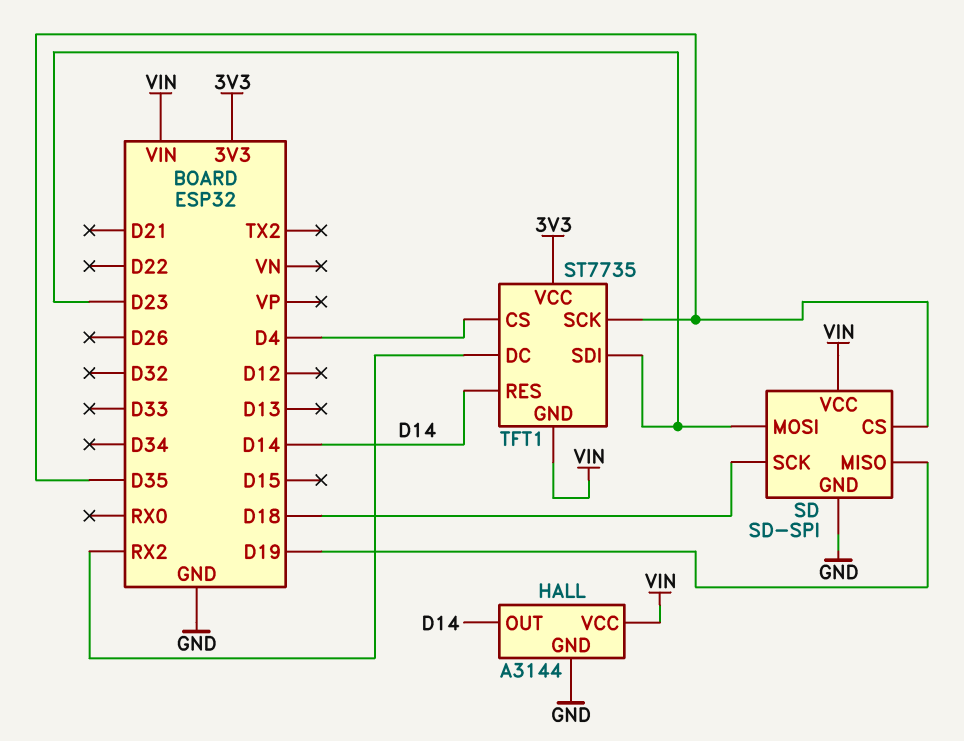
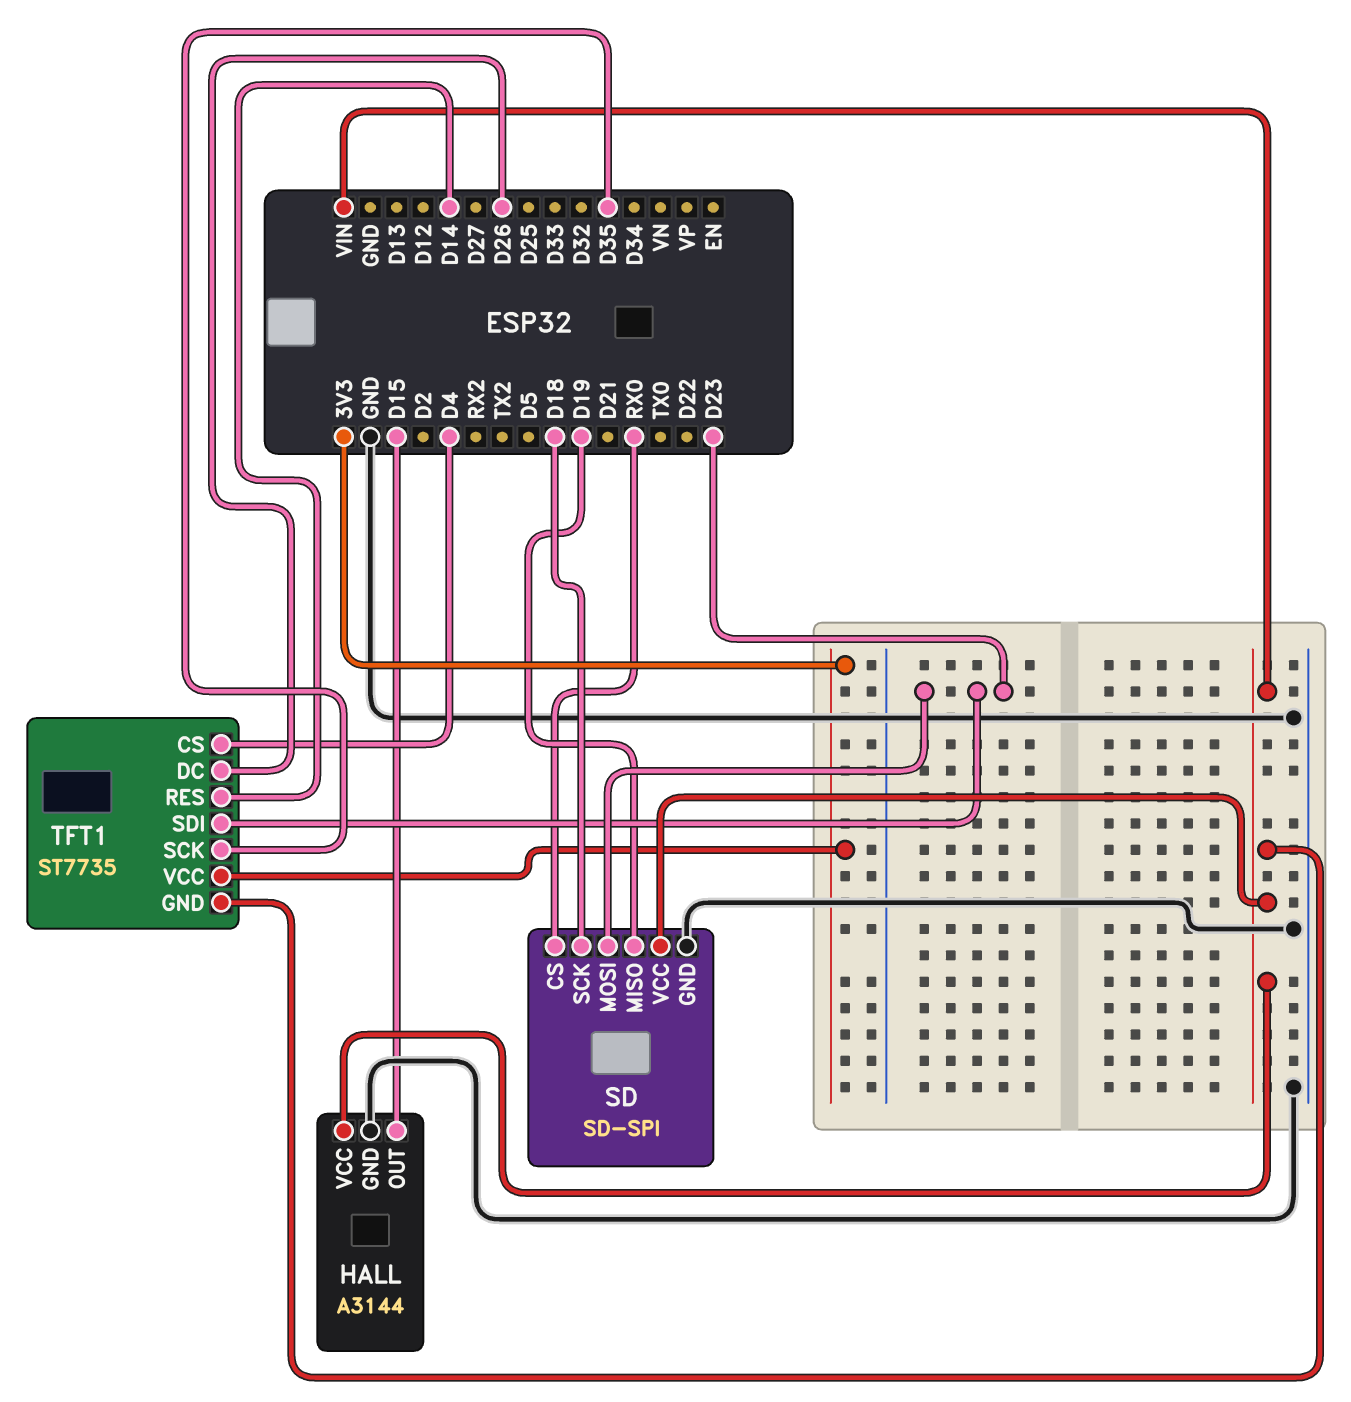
HALL pin OUT: D14 -> D15
SD pin CS: D35 -> RX0
TFT1 pin DC: RX2 -> D26

